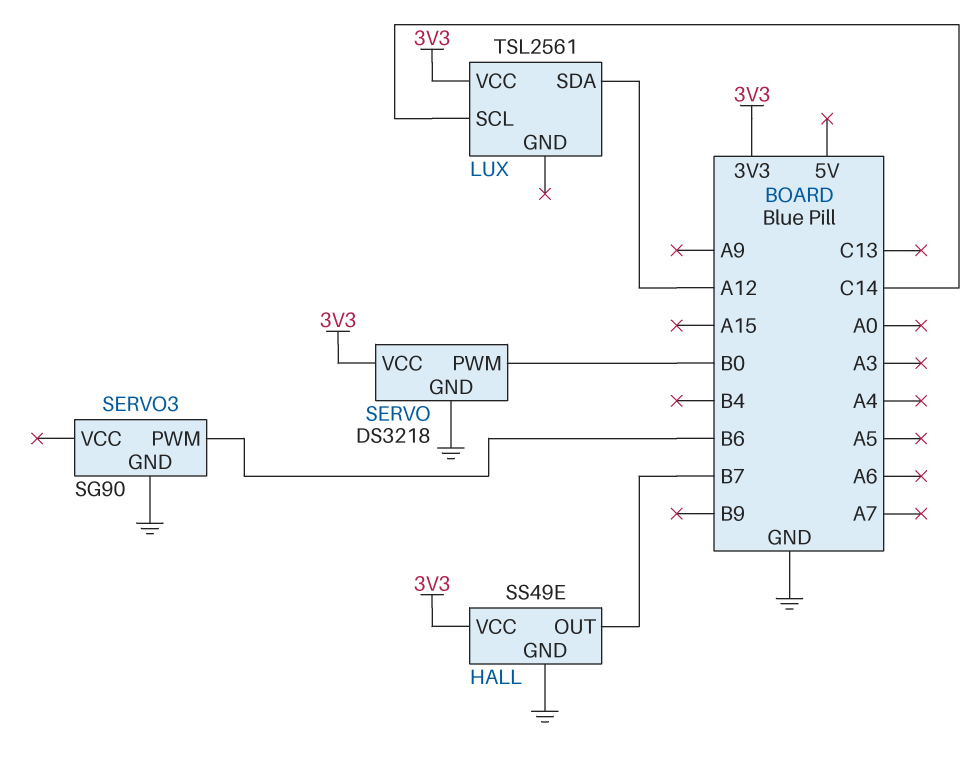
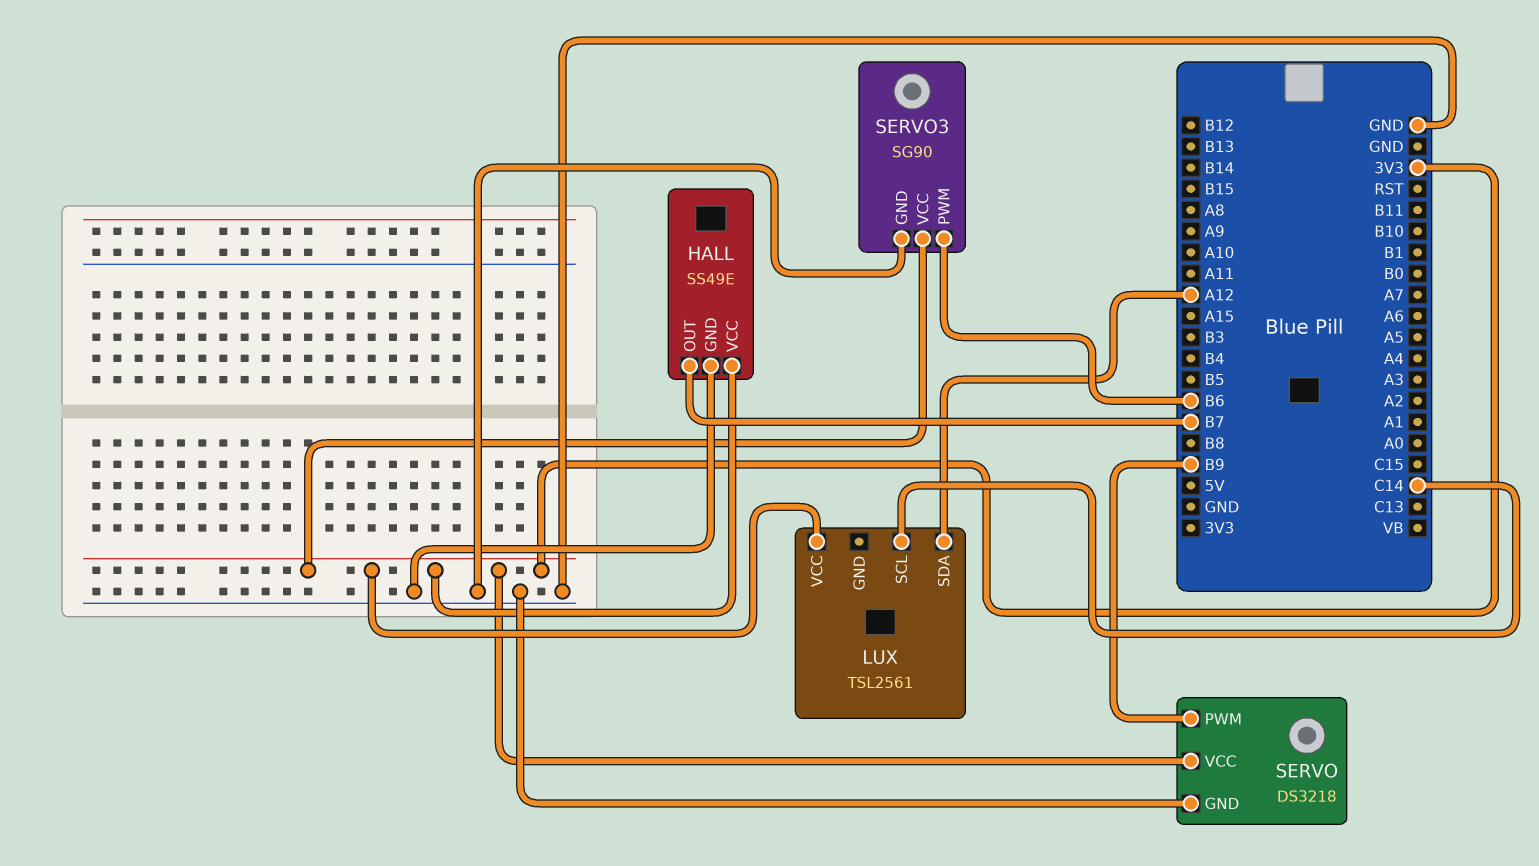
SERVO pin PWM: B0 -> B9
SERVO3 pin VCC: none -> 3V3

